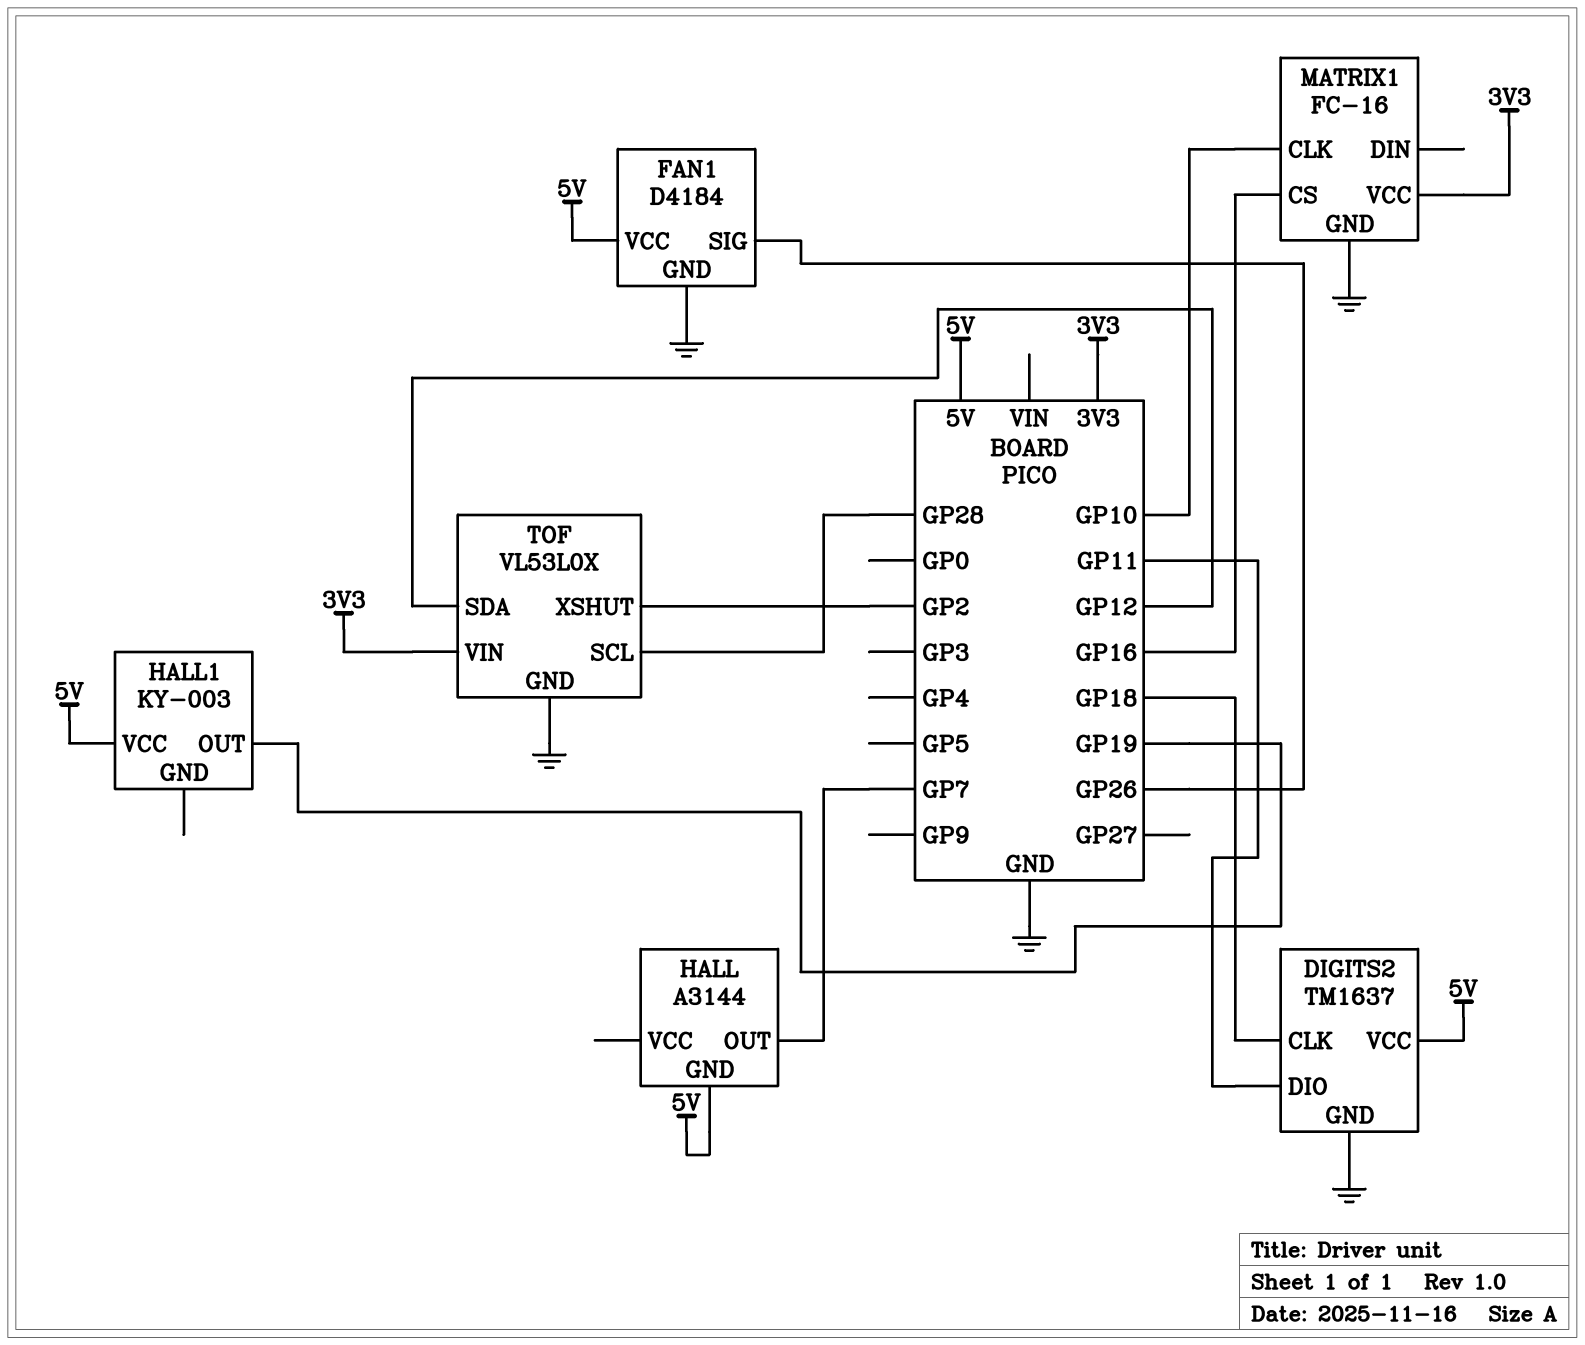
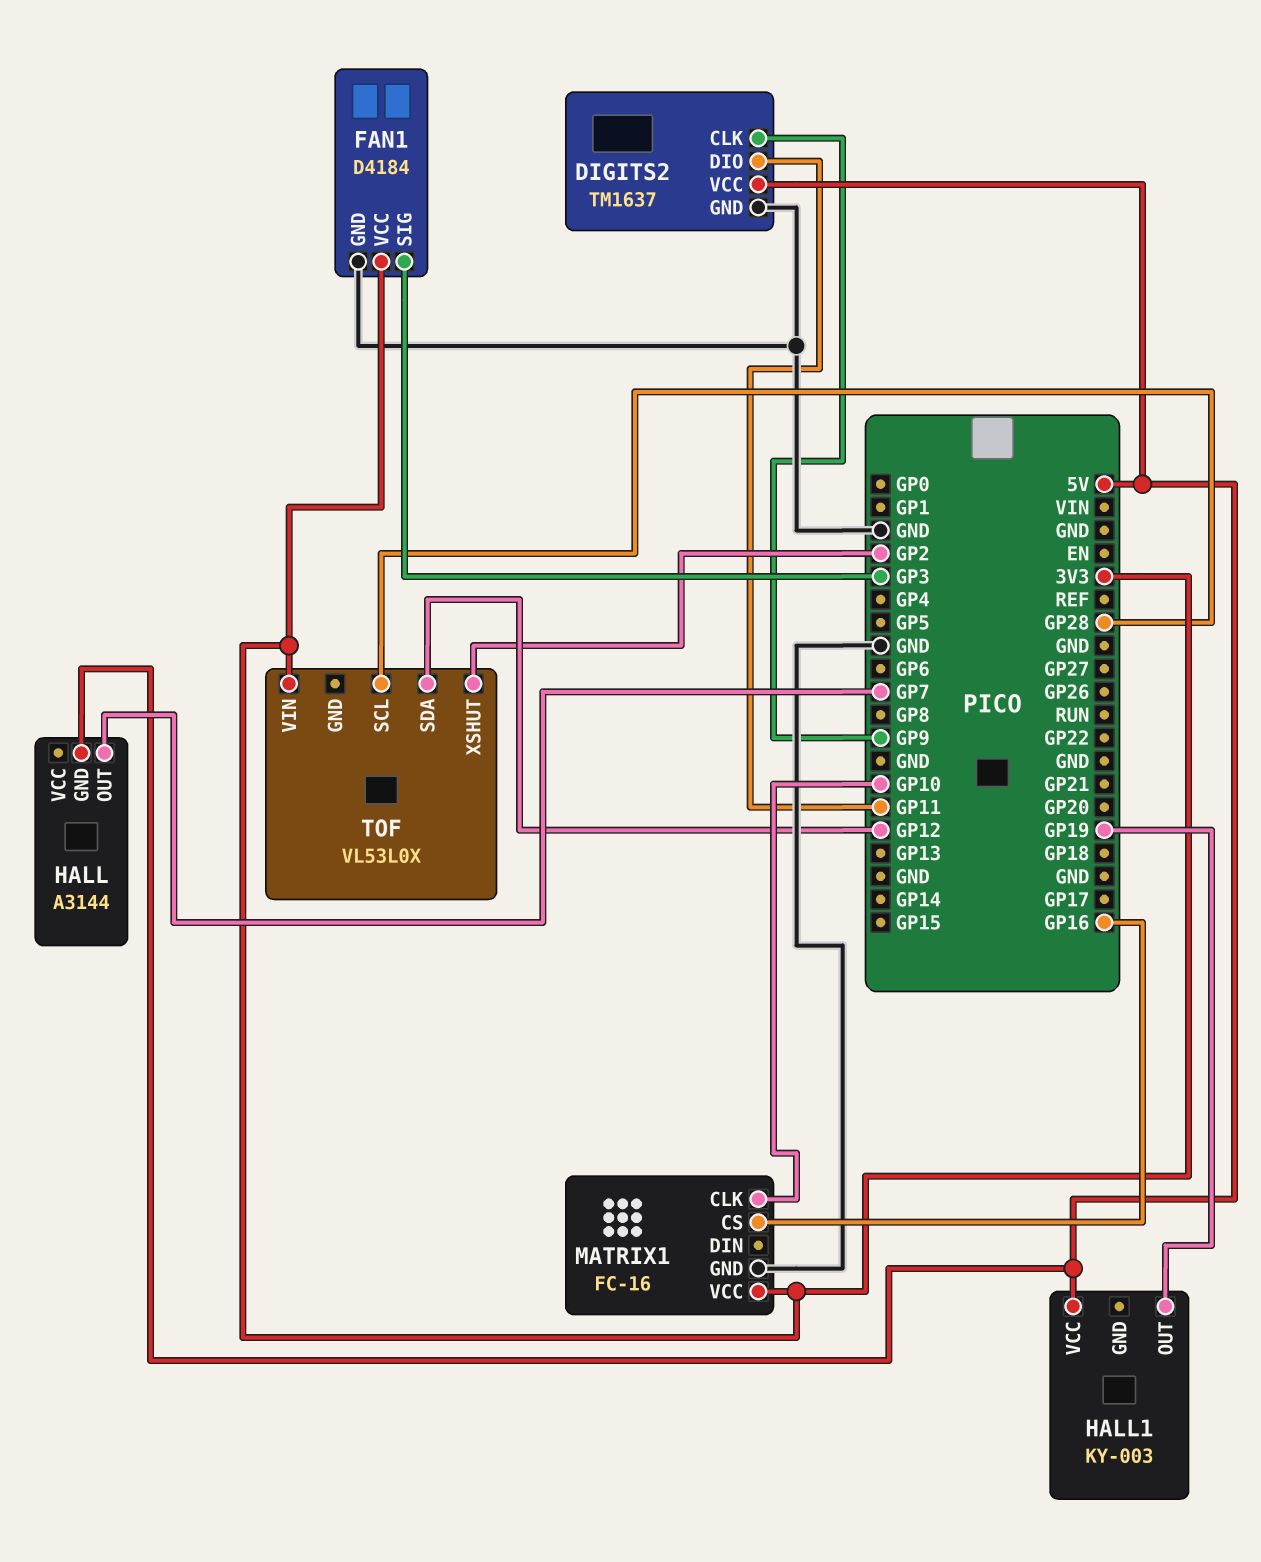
DIGITS2 pin CLK: GP18 -> GP9
FAN1 pin SIG: GP26 -> GP3
FAN1 pin VCC: 5V -> 3V3
TOF pin GND: GND -> none

